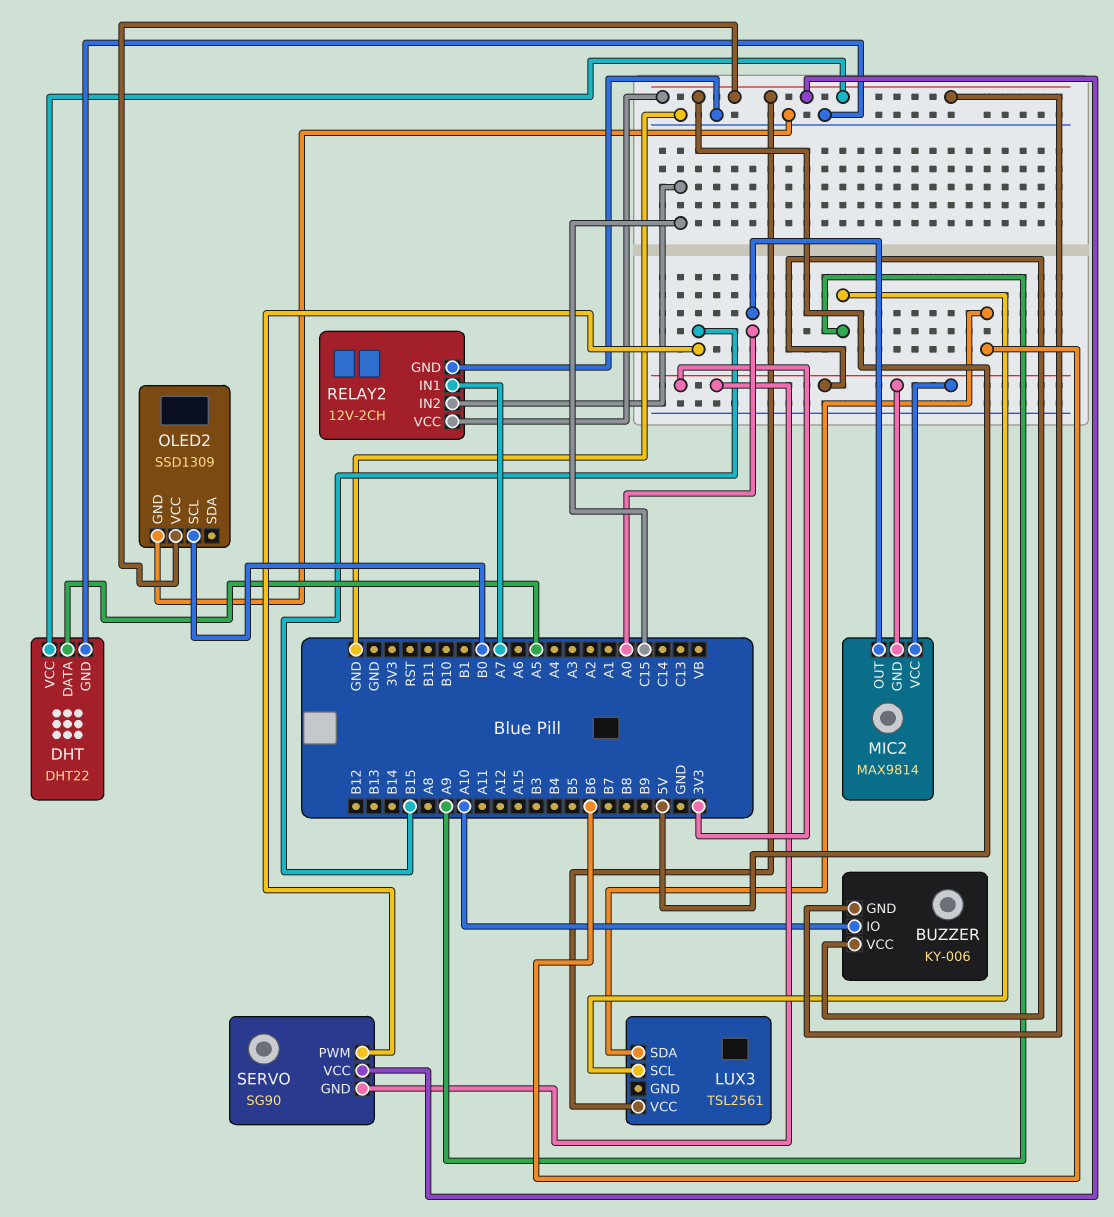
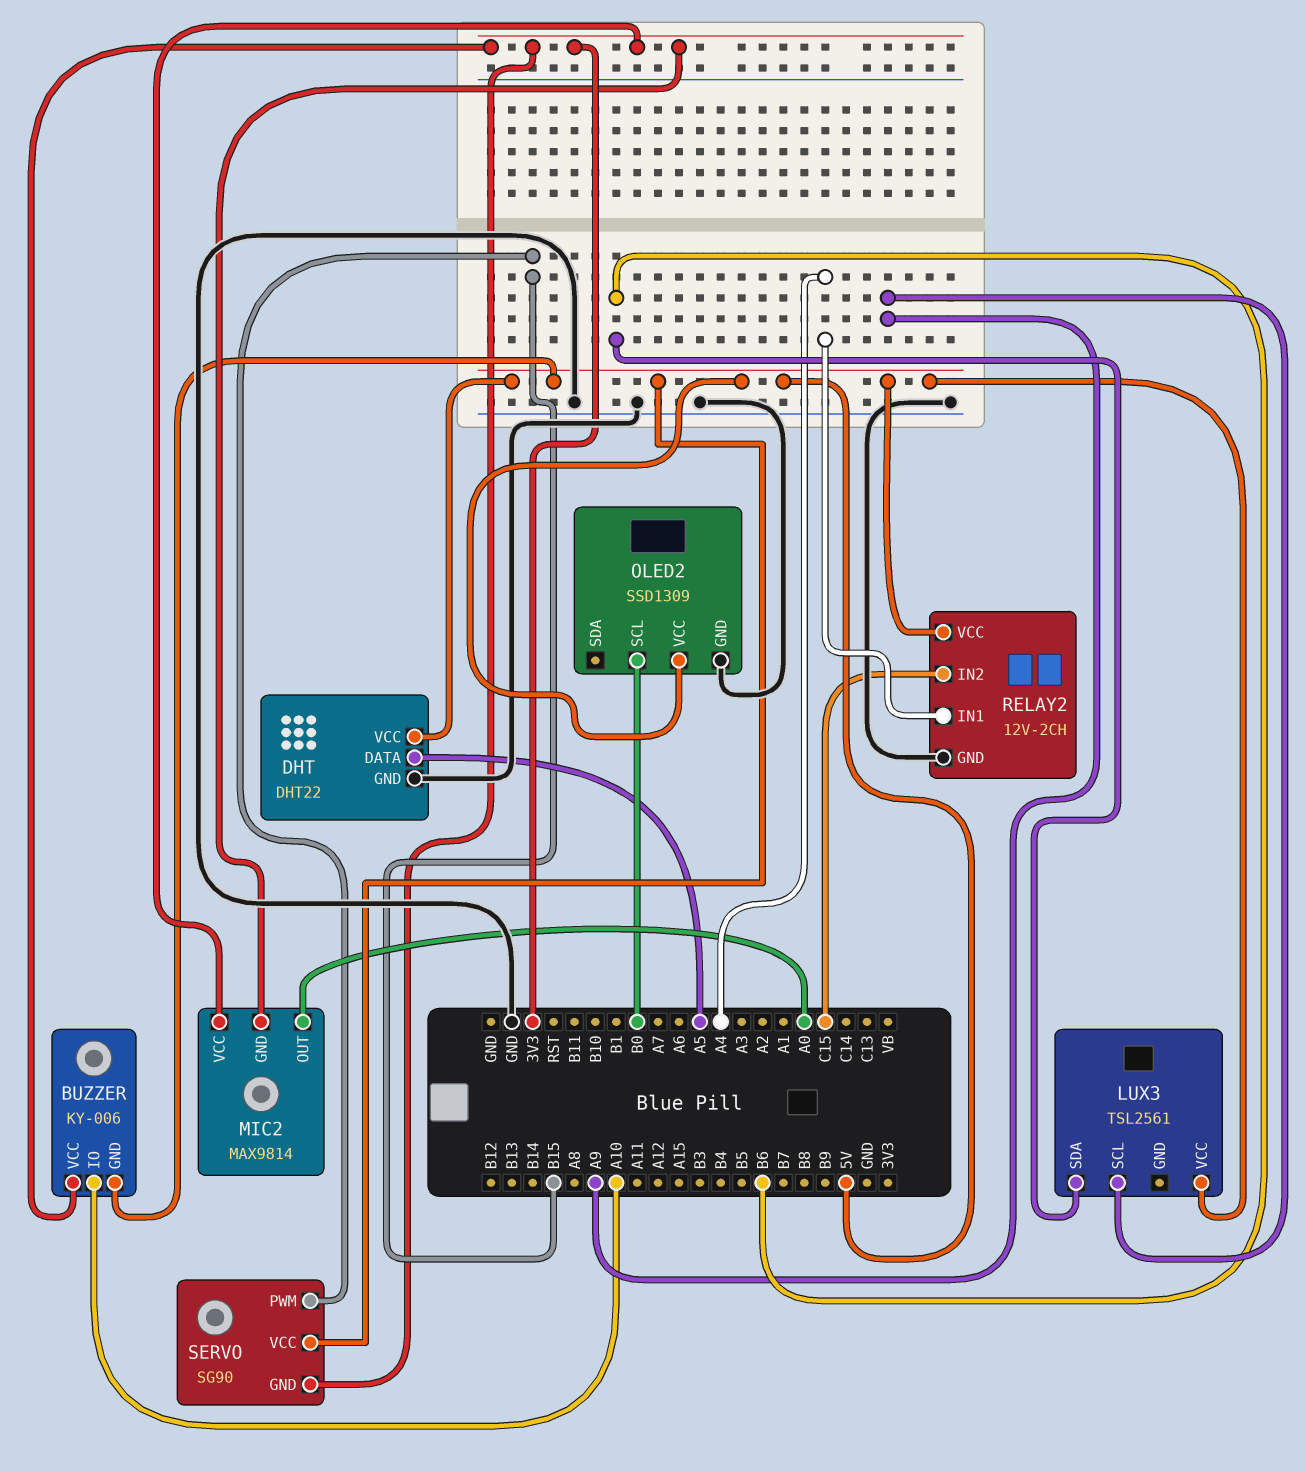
RELAY2 pin IN1: A7 -> A4

